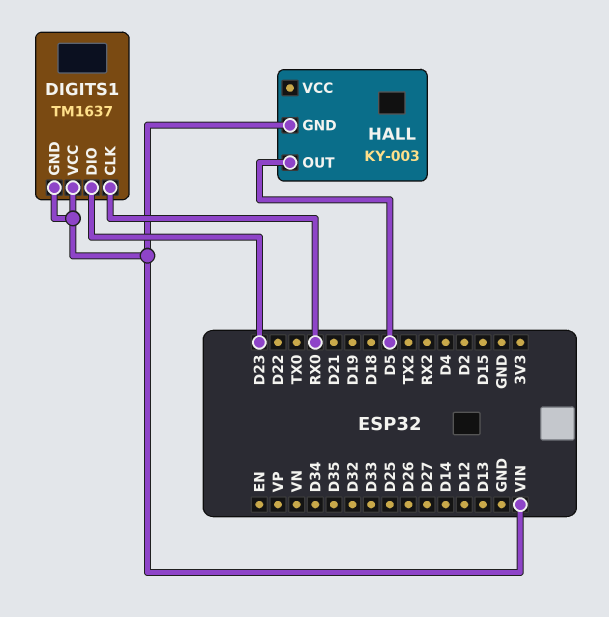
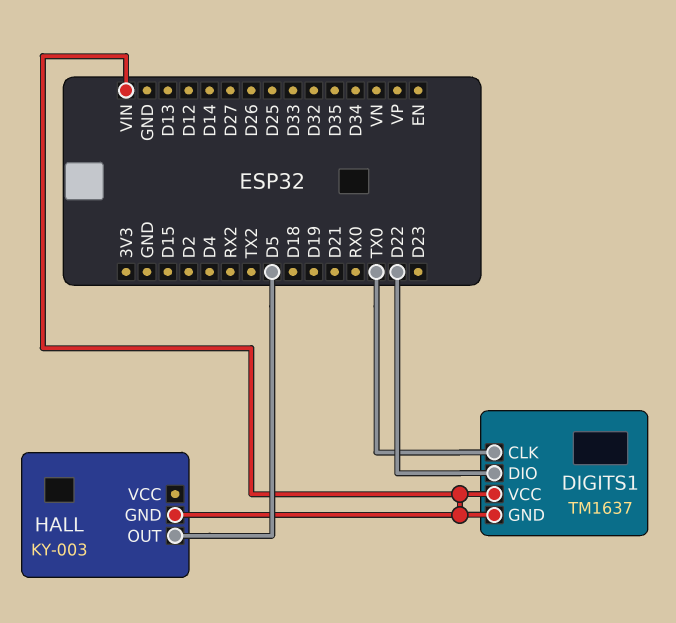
DIGITS1 pin CLK: RX0 -> TX0
DIGITS1 pin DIO: D23 -> D22

